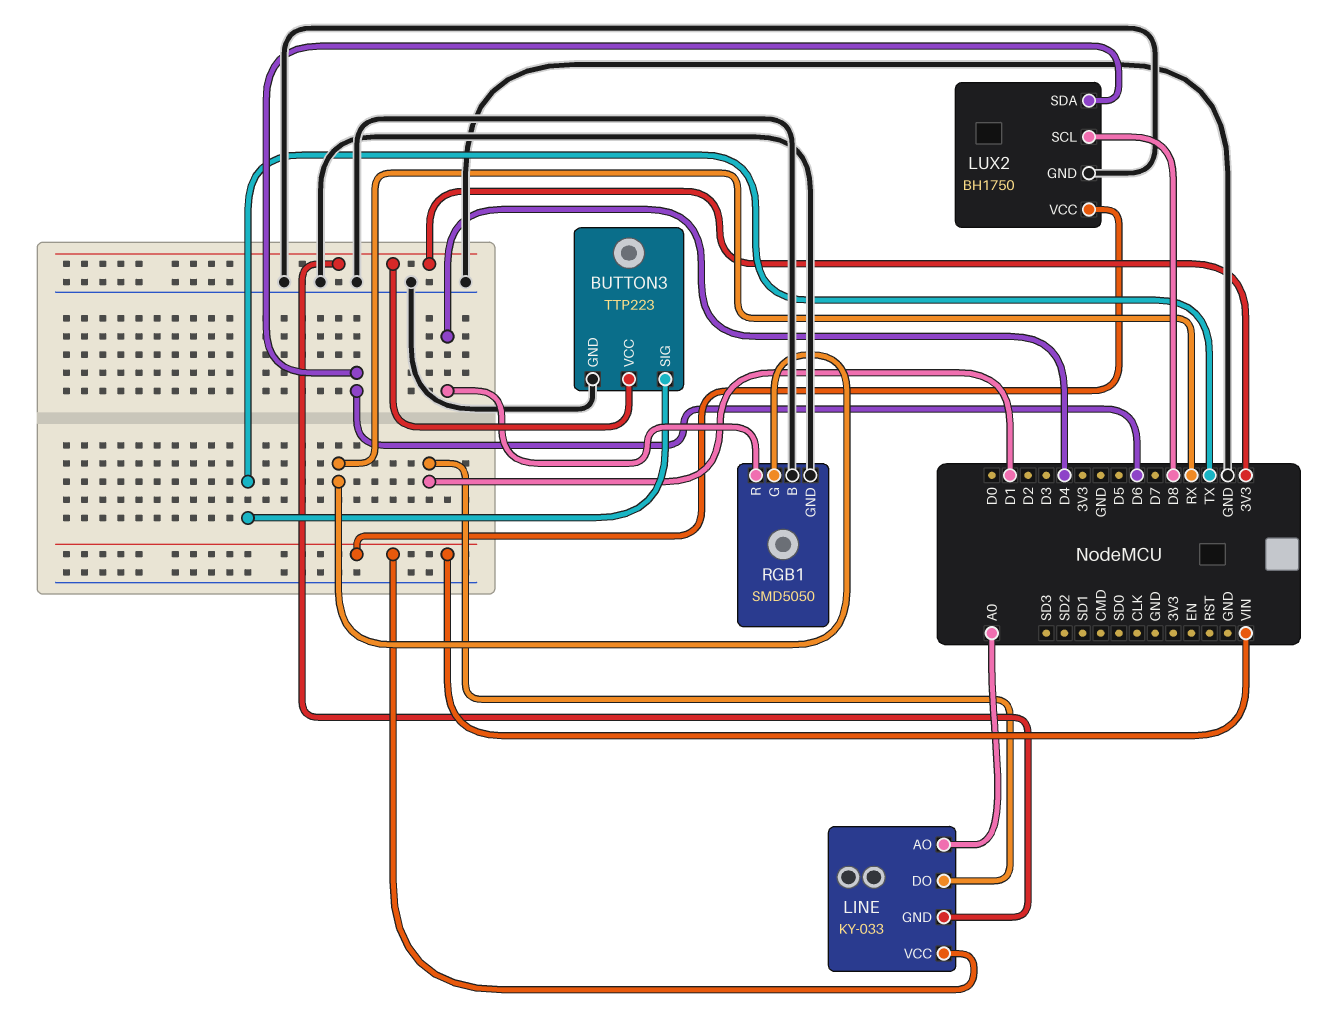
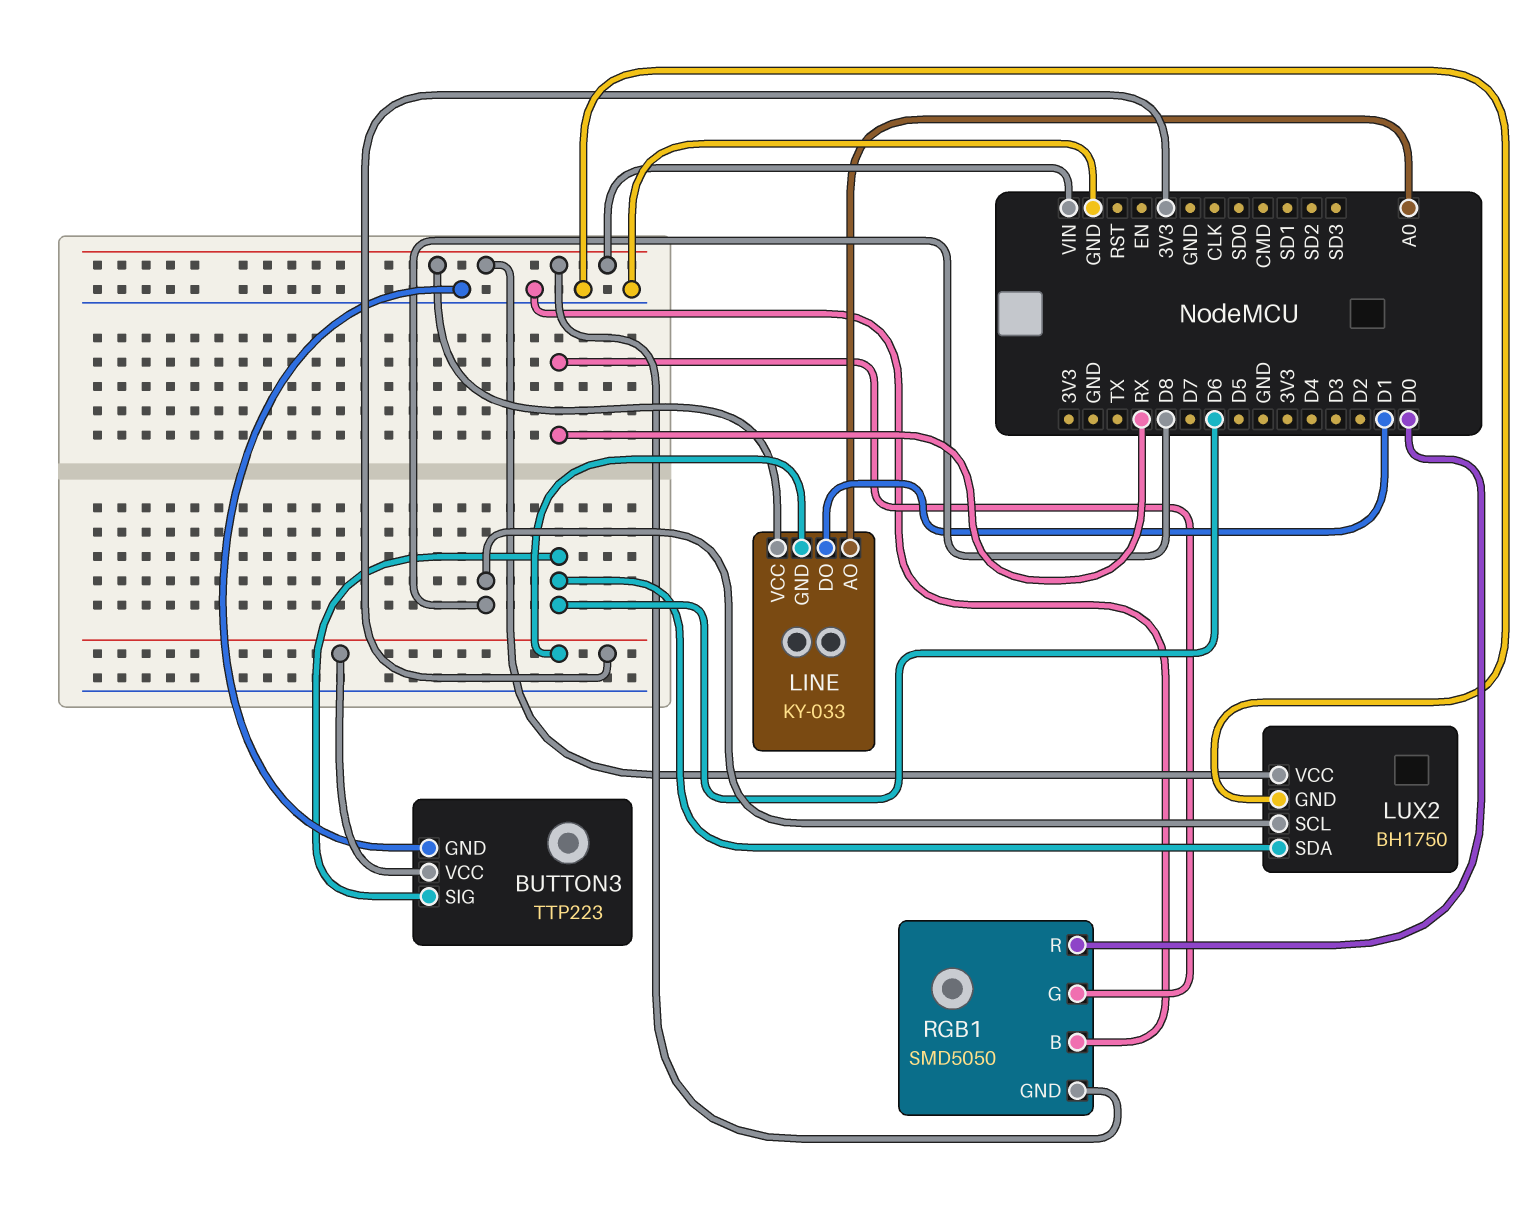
BUTTON3 pin SIG: TX -> D6
RGB1 pin GND: GND -> VIN
RGB1 pin R: D4 -> D0

